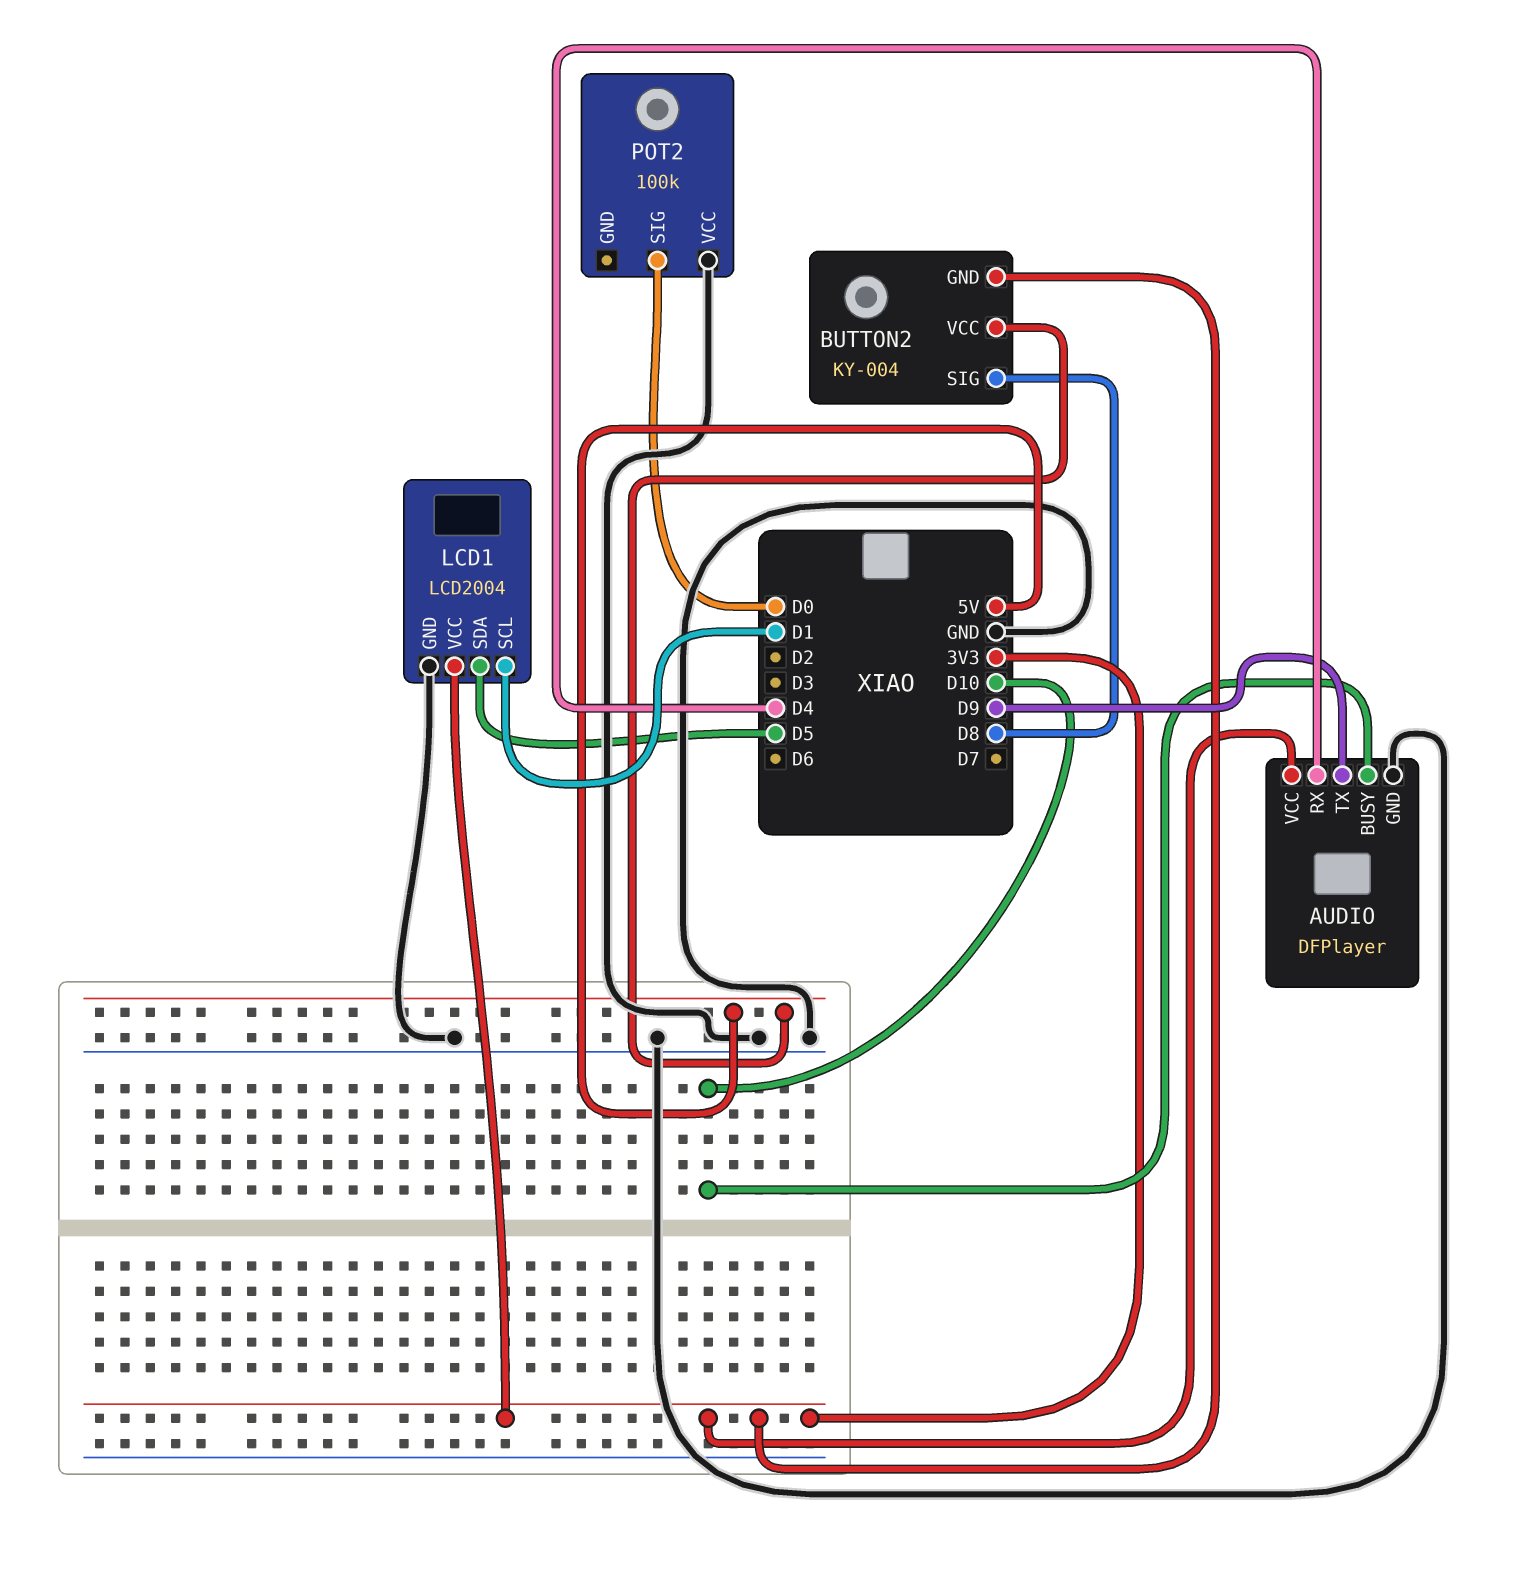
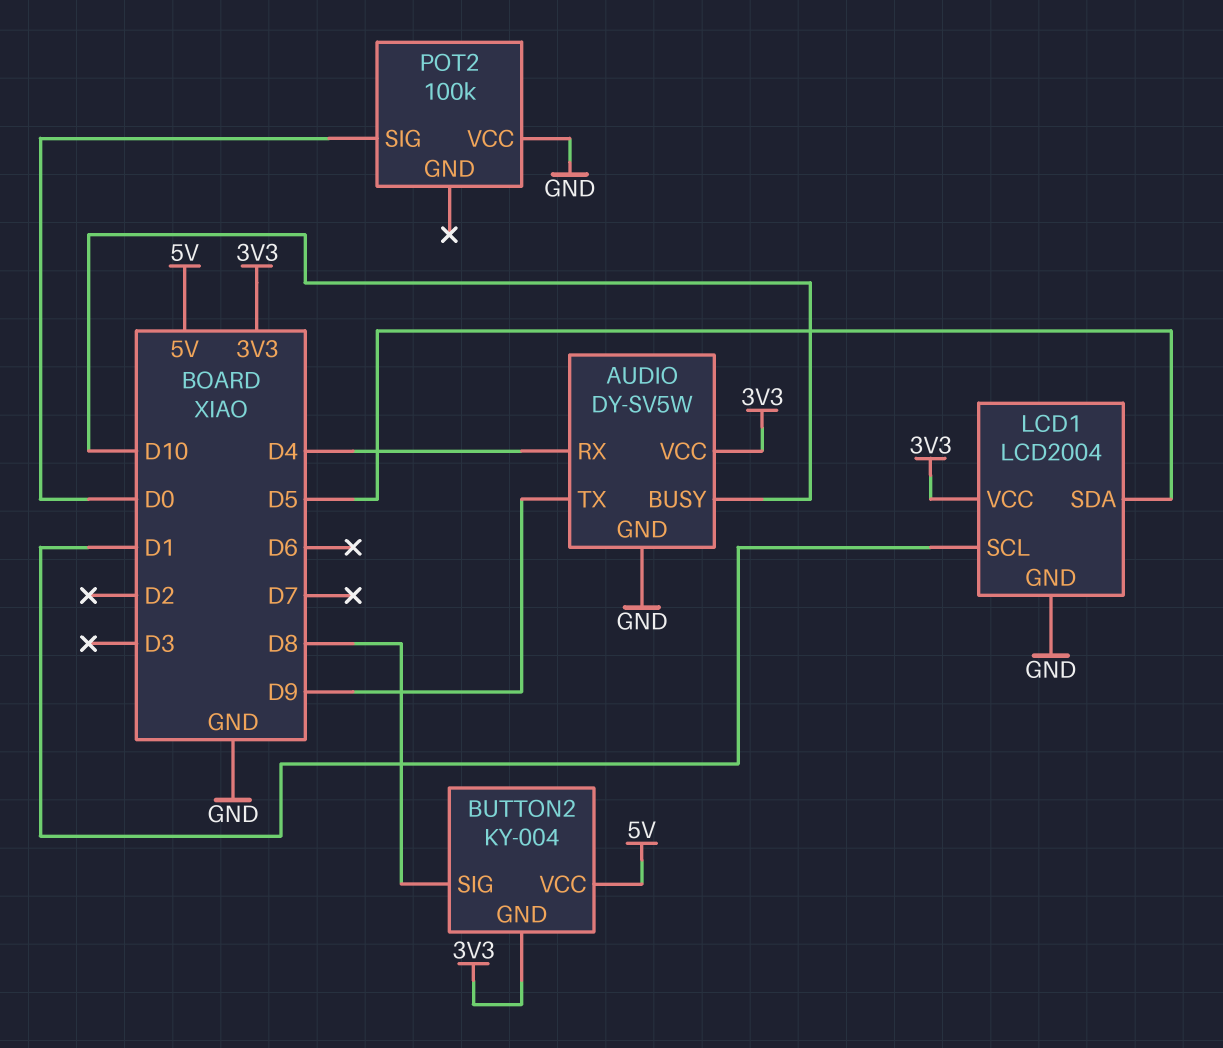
AUDIO: DFPlayer -> DY-SV5W

